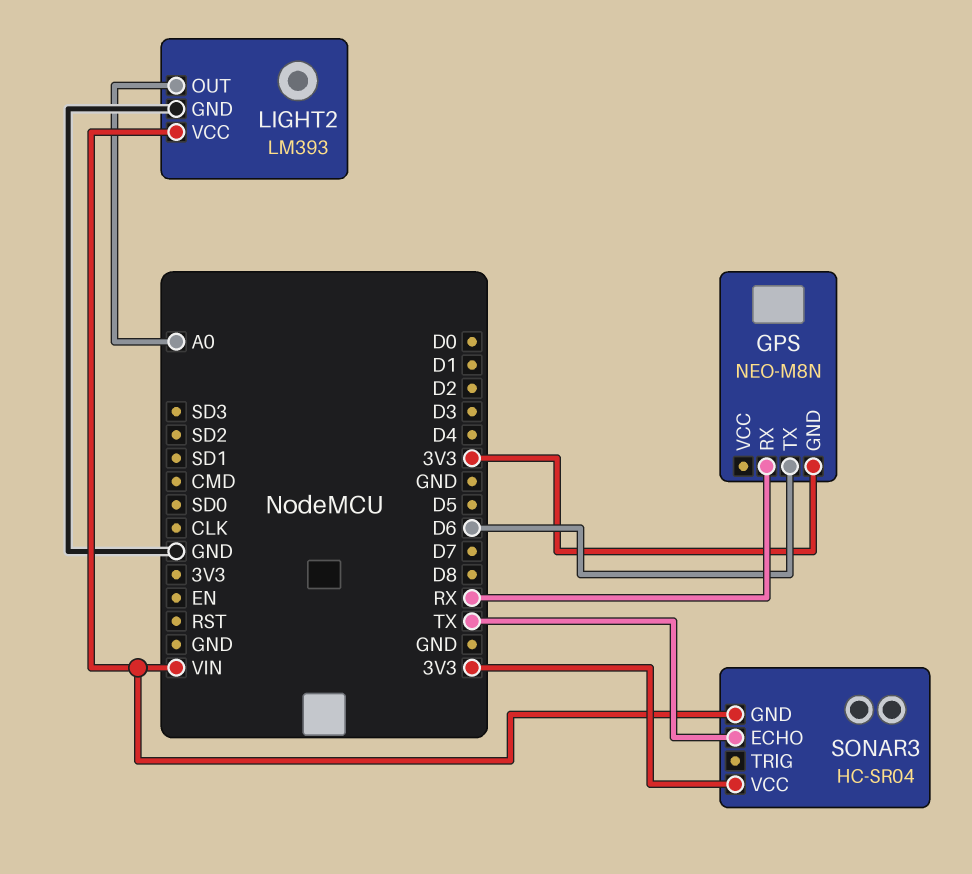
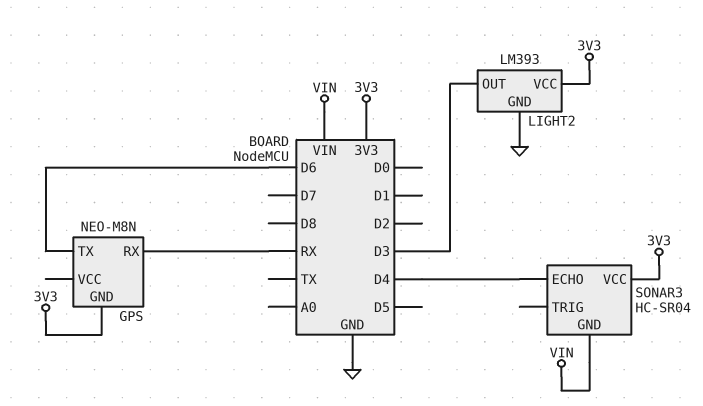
LIGHT2 pin OUT: A0 -> D3
LIGHT2 pin VCC: VIN -> 3V3
SONAR3 pin ECHO: TX -> D4

